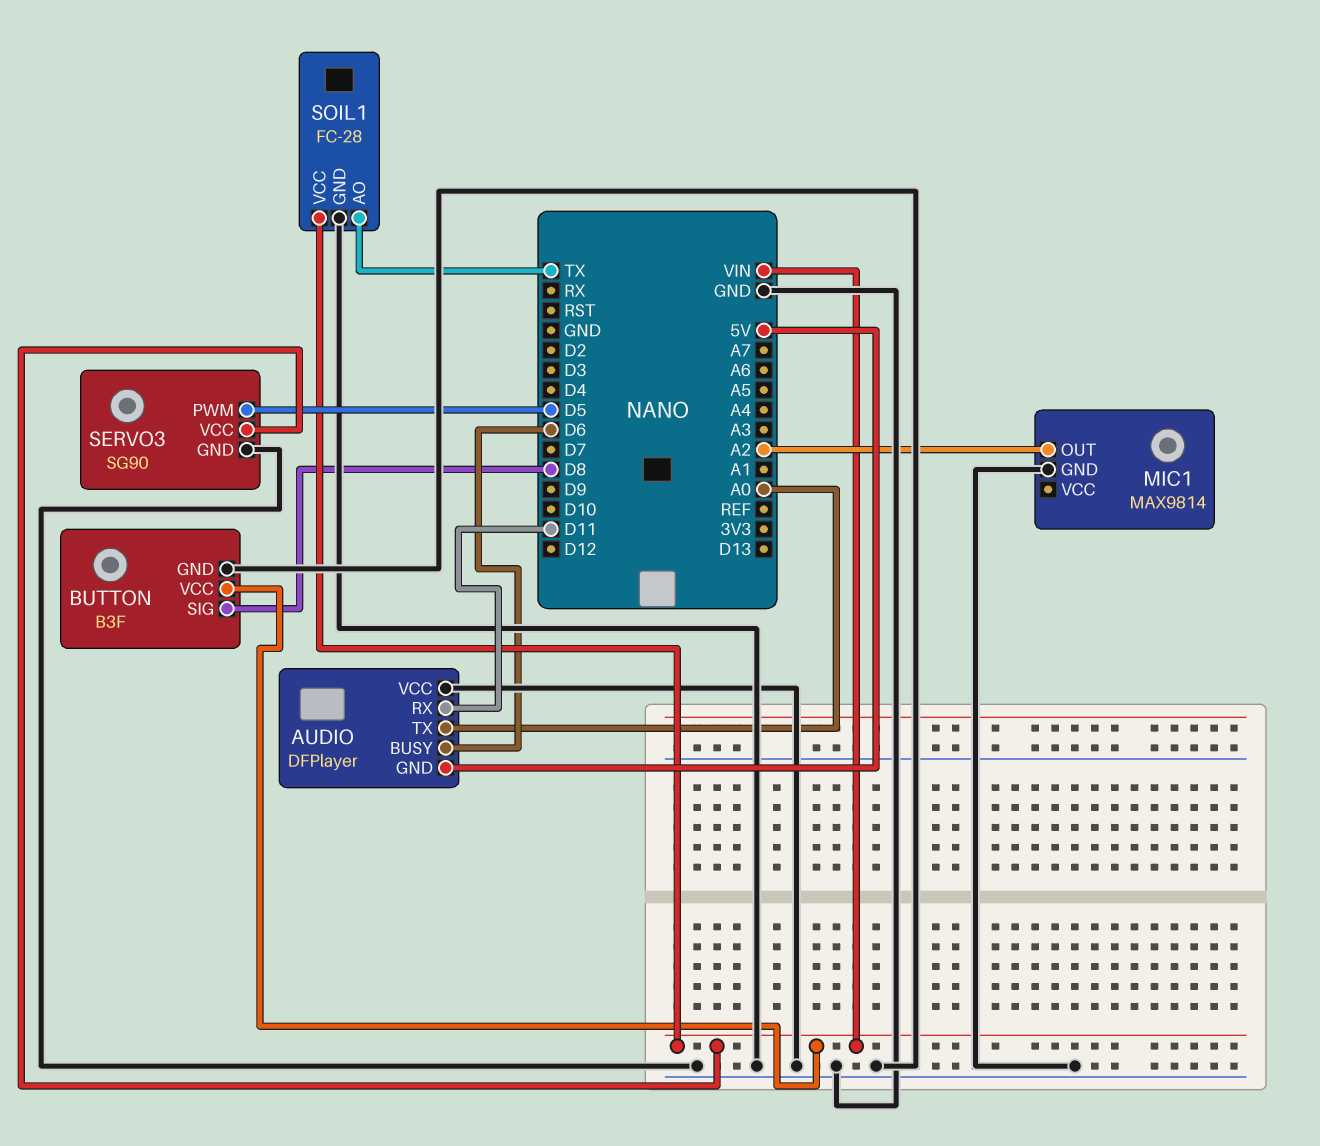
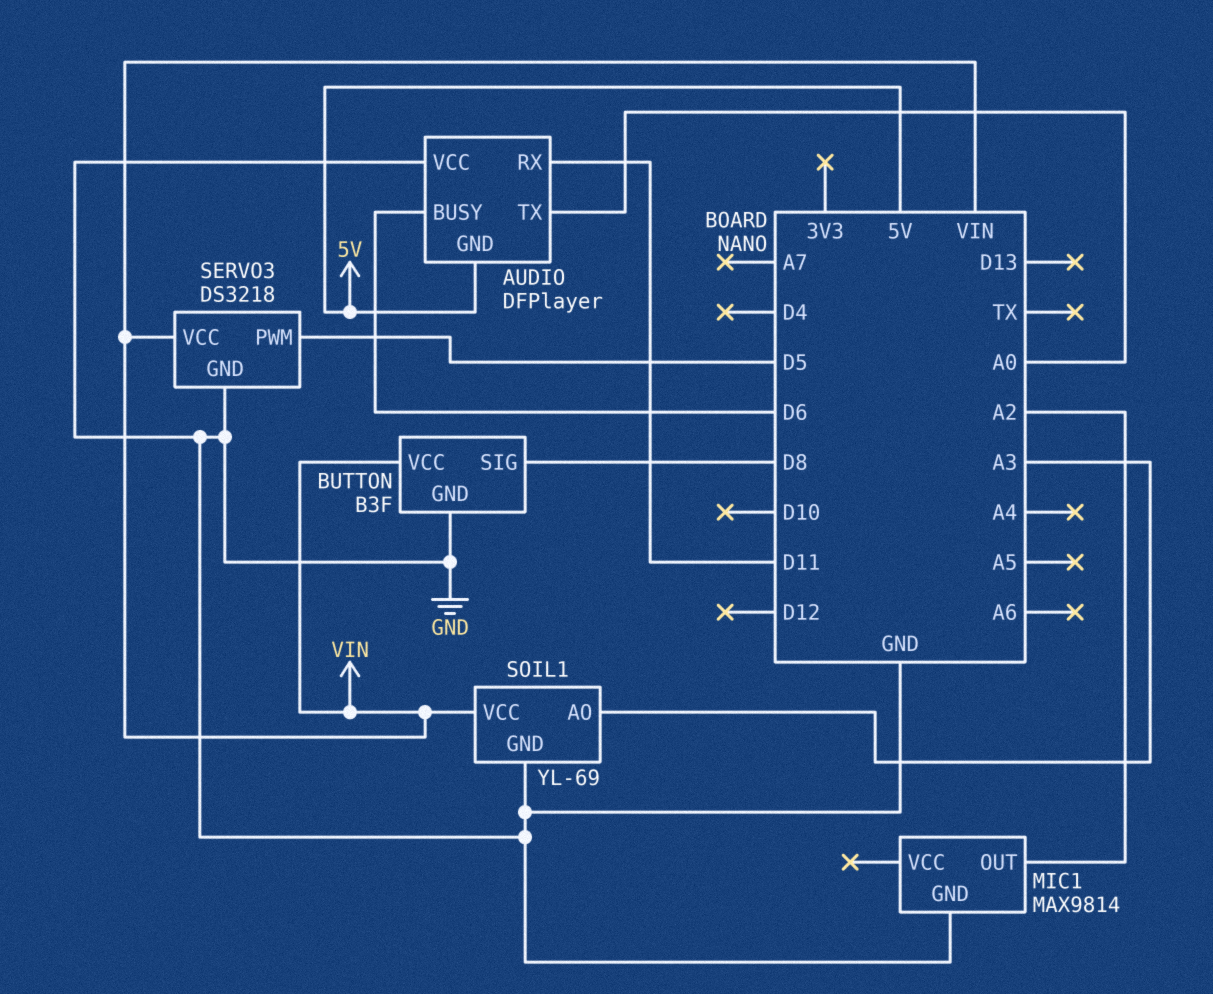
SERVO3: SG90 -> DS3218
SOIL1: FC-28 -> YL-69
SOIL1 pin AO: TX -> A3

